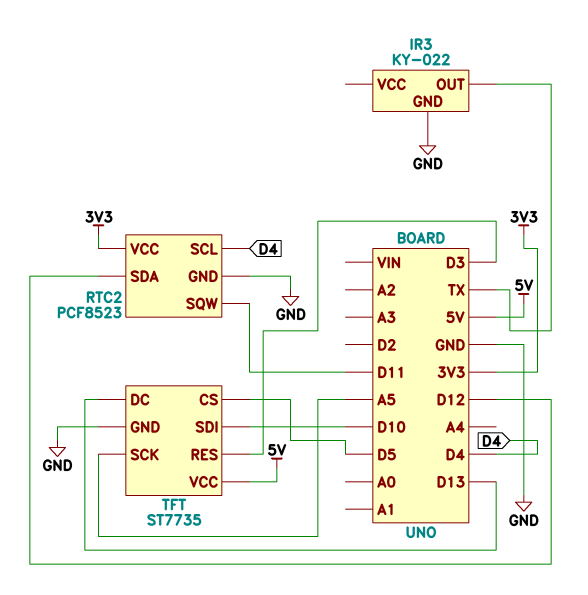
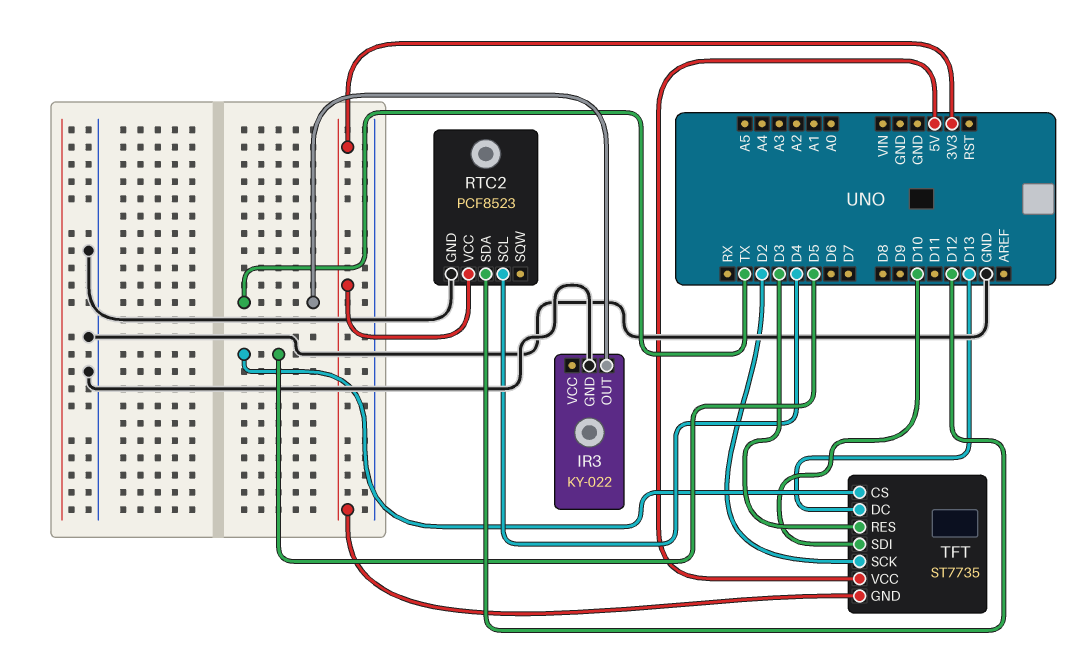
RTC2 pin SQW: D11 -> none
TFT pin GND: GND -> 3V3
TFT pin SCK: A5 -> D2

